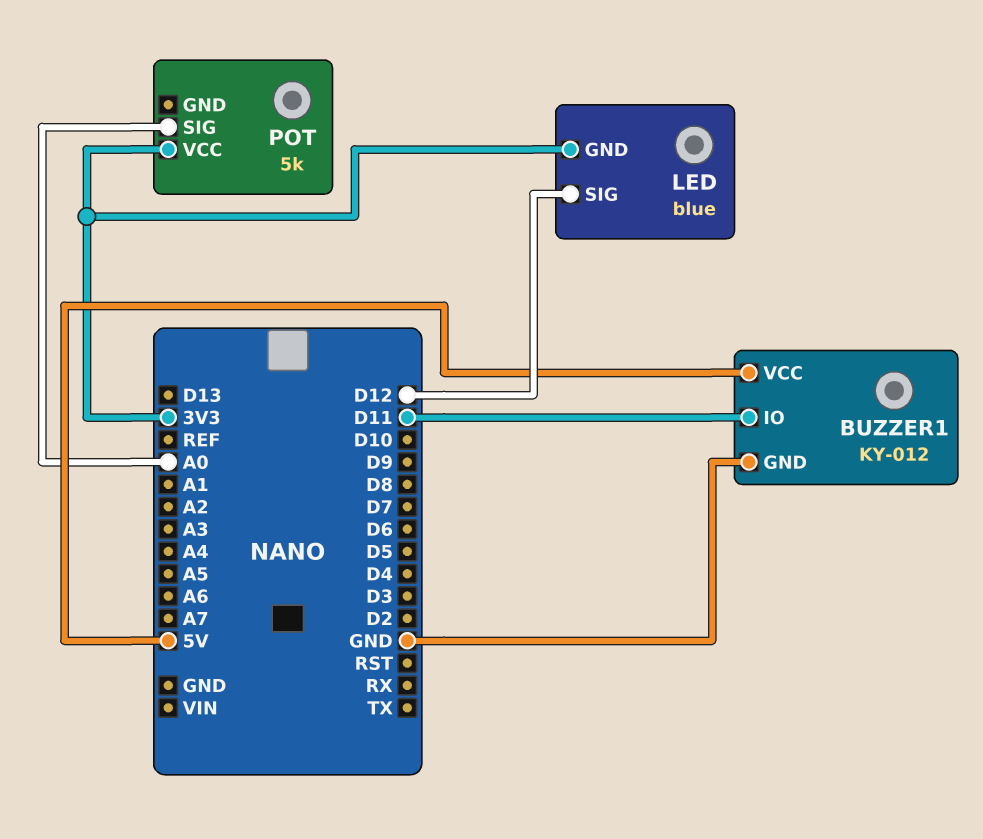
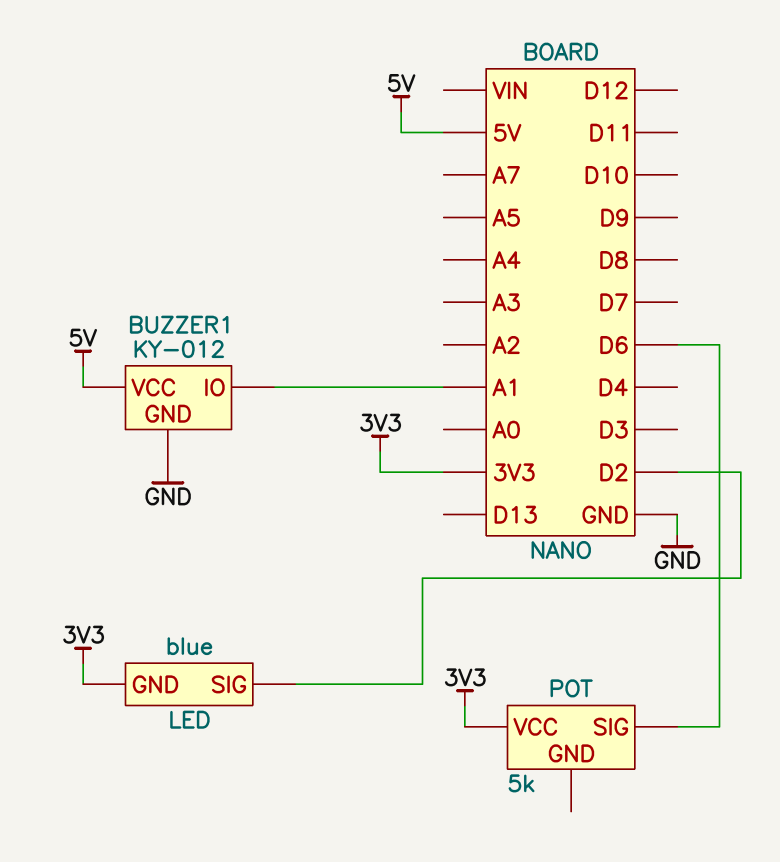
BUZZER1 pin IO: D11 -> A1
LED pin SIG: D12 -> D2
POT pin SIG: A0 -> D6

